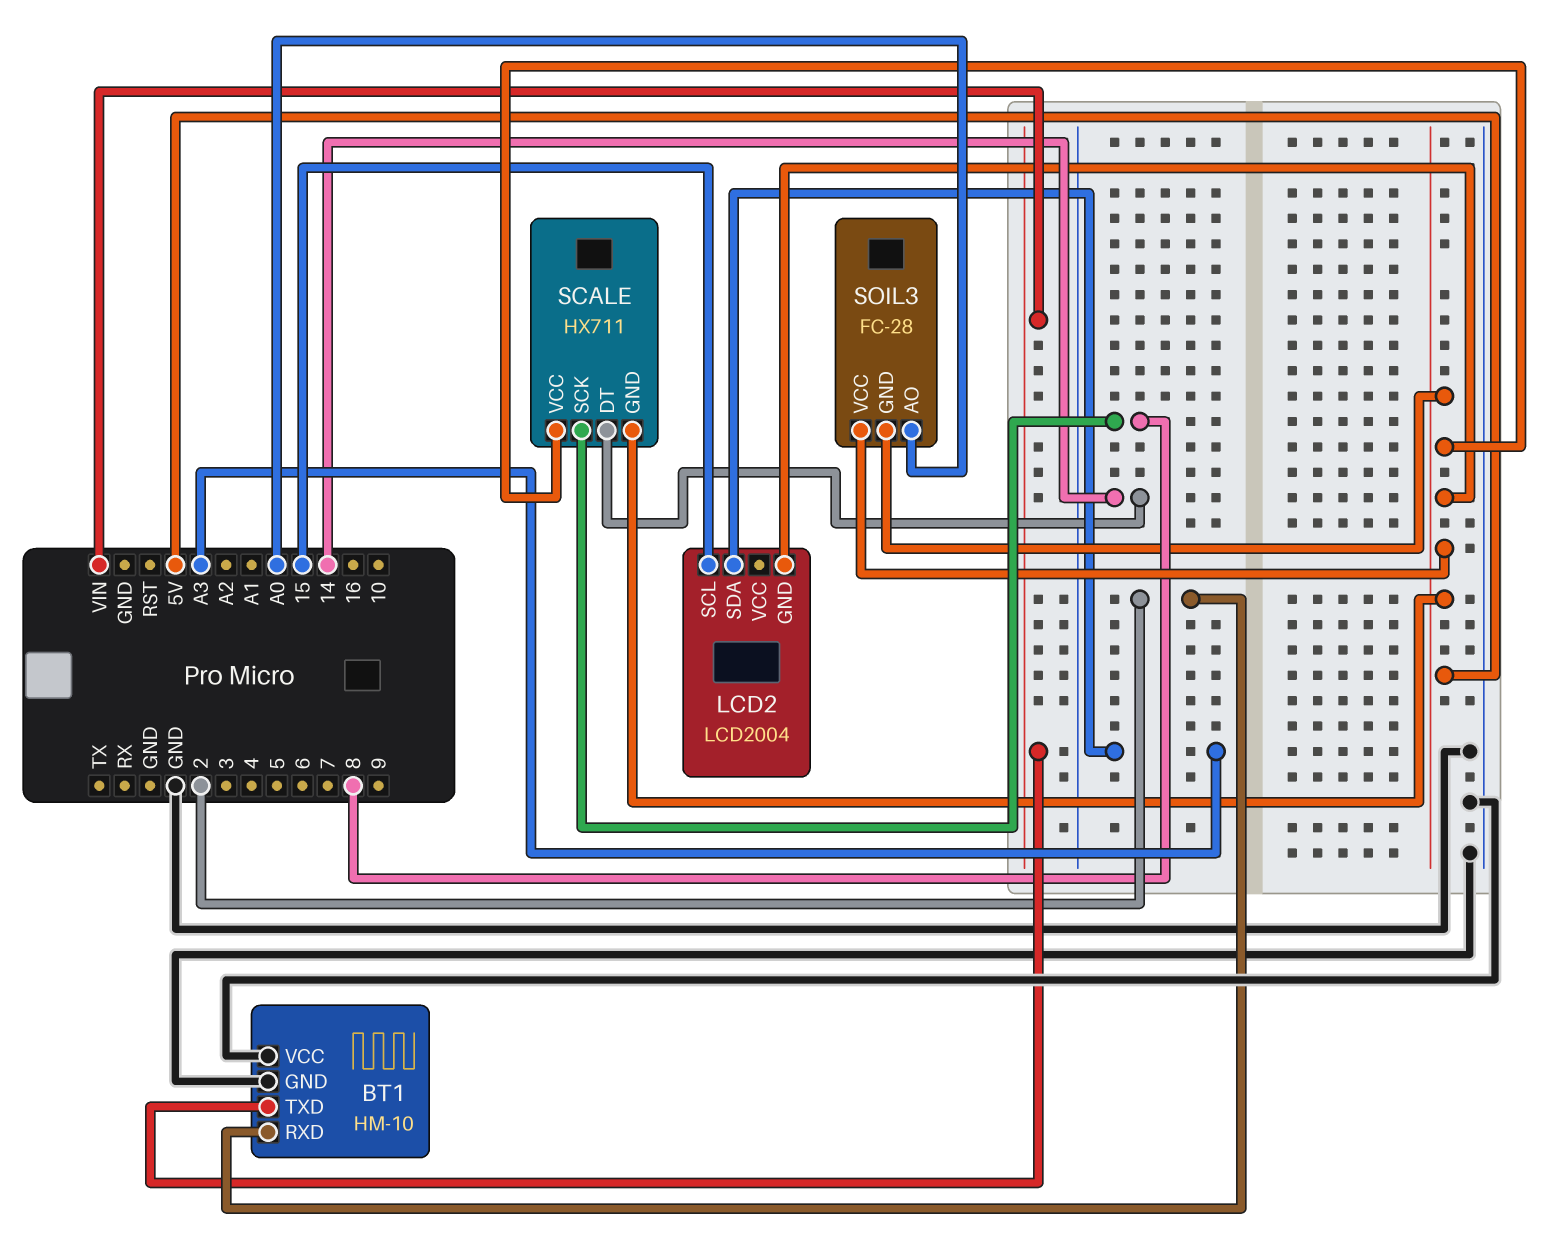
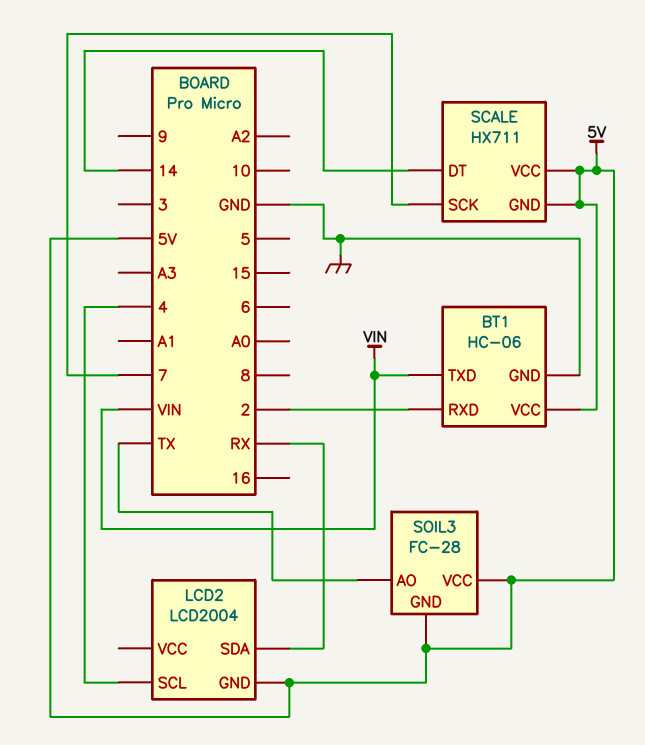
BT1: HM-10 -> HC-06
BT1 pin VCC: GND -> 5V
LCD2 pin SCL: 15 -> 4
LCD2 pin SDA: A3 -> RX
SCALE pin SCK: 8 -> 7
SOIL3 pin AO: A0 -> TX

